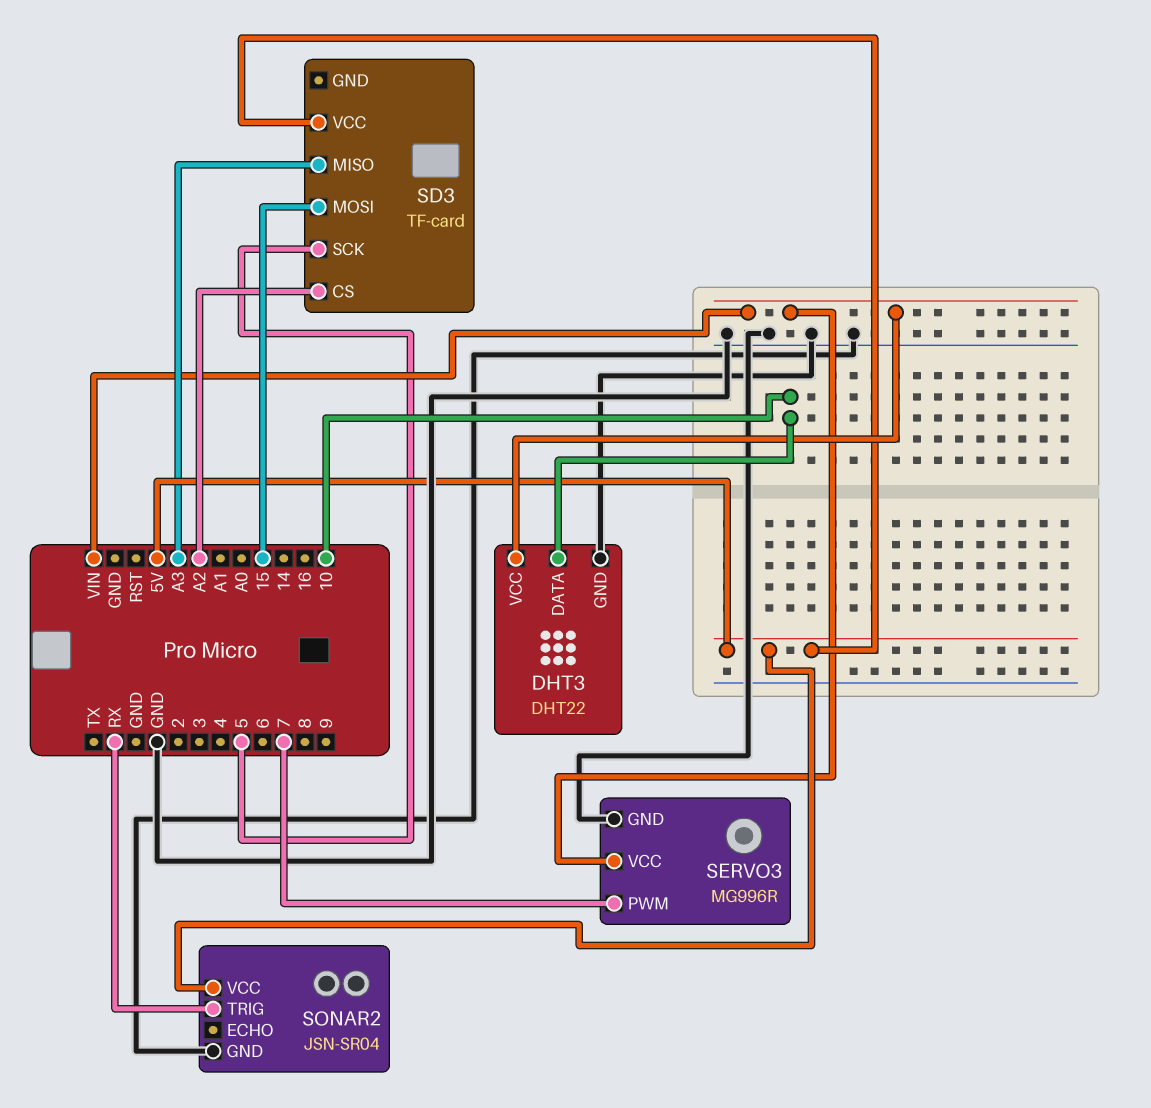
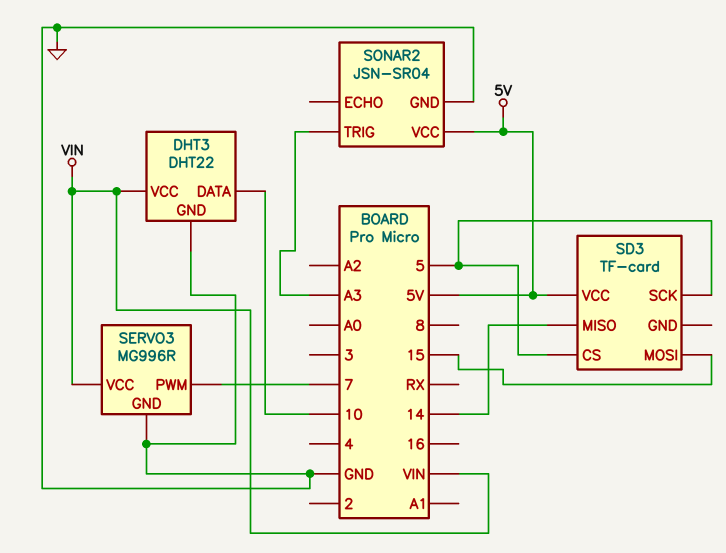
SD3 pin CS: A2 -> 5
SD3 pin MISO: A3 -> 14
SONAR2 pin TRIG: RX -> A3

